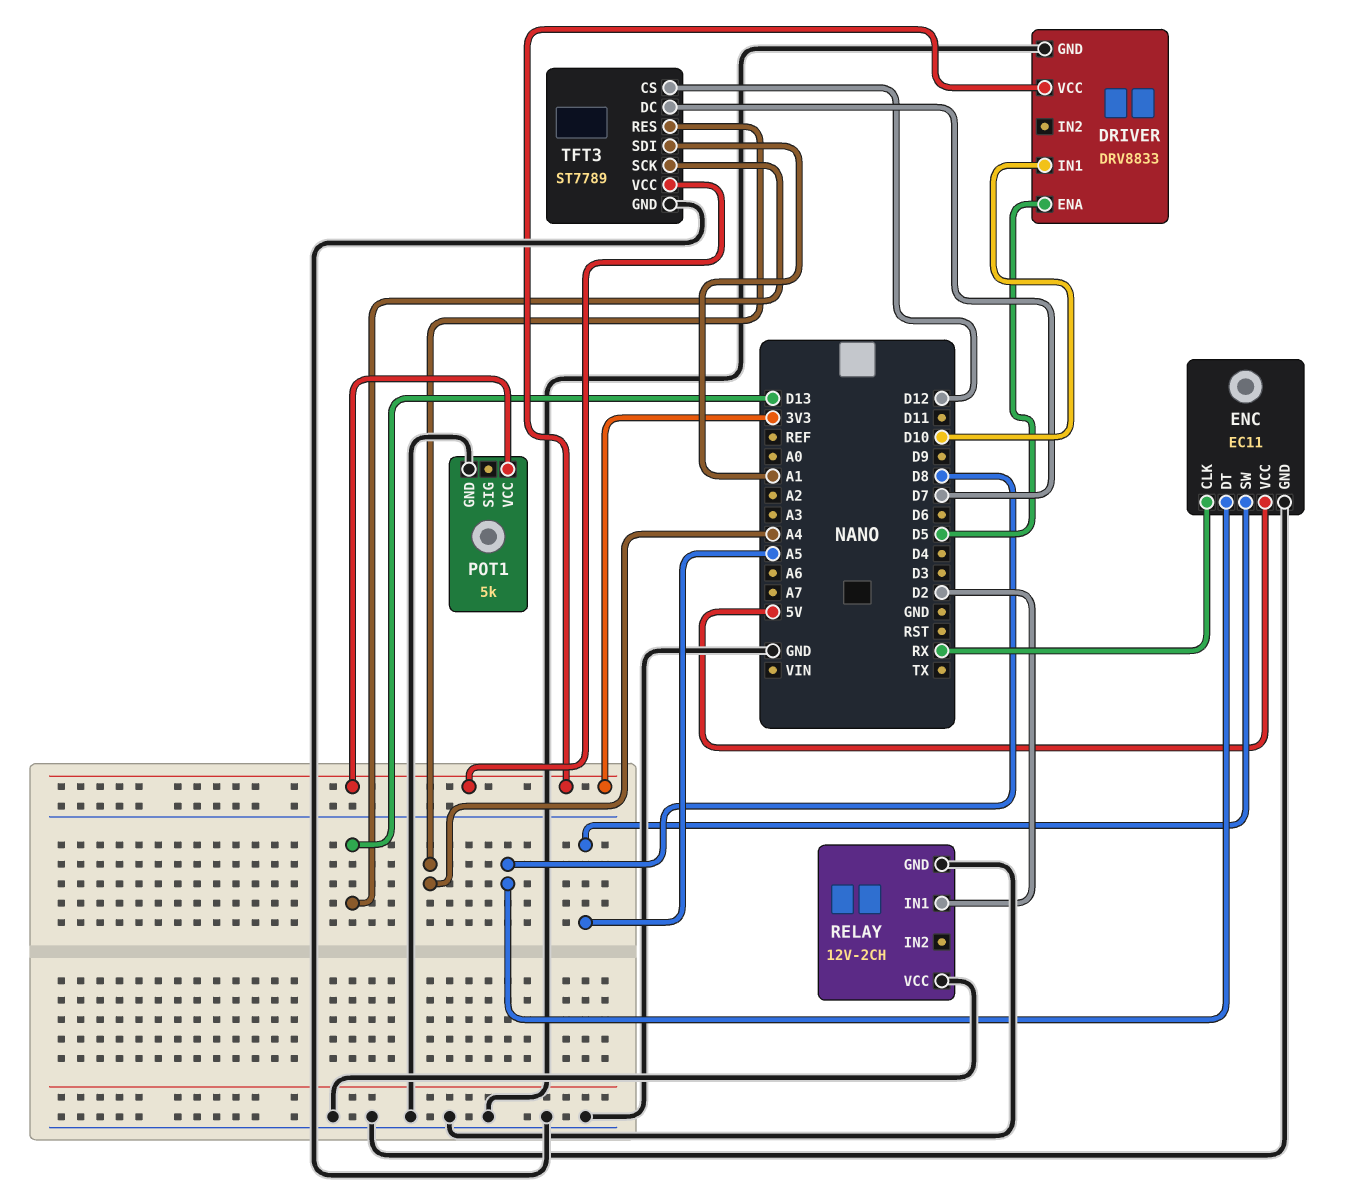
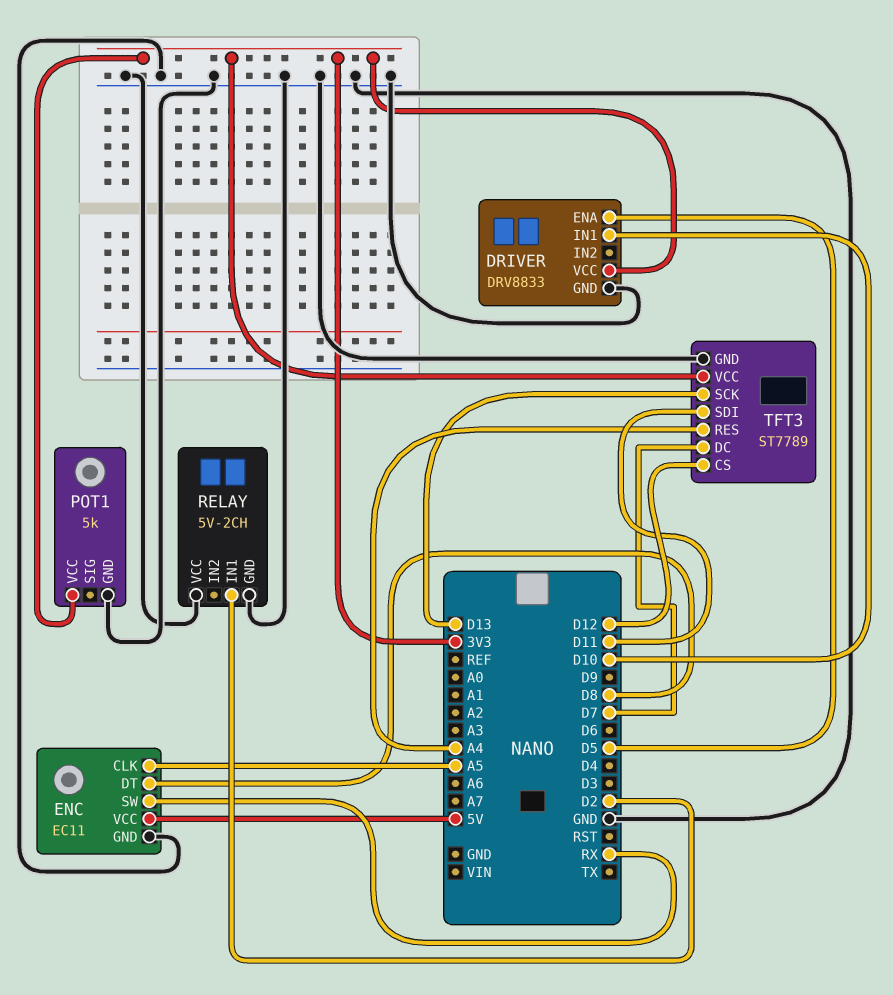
ENC pin CLK: RX -> A5
ENC pin SW: A5 -> RX
RELAY: 12V-2CH -> 5V-2CH
TFT3 pin SDI: A1 -> D11

